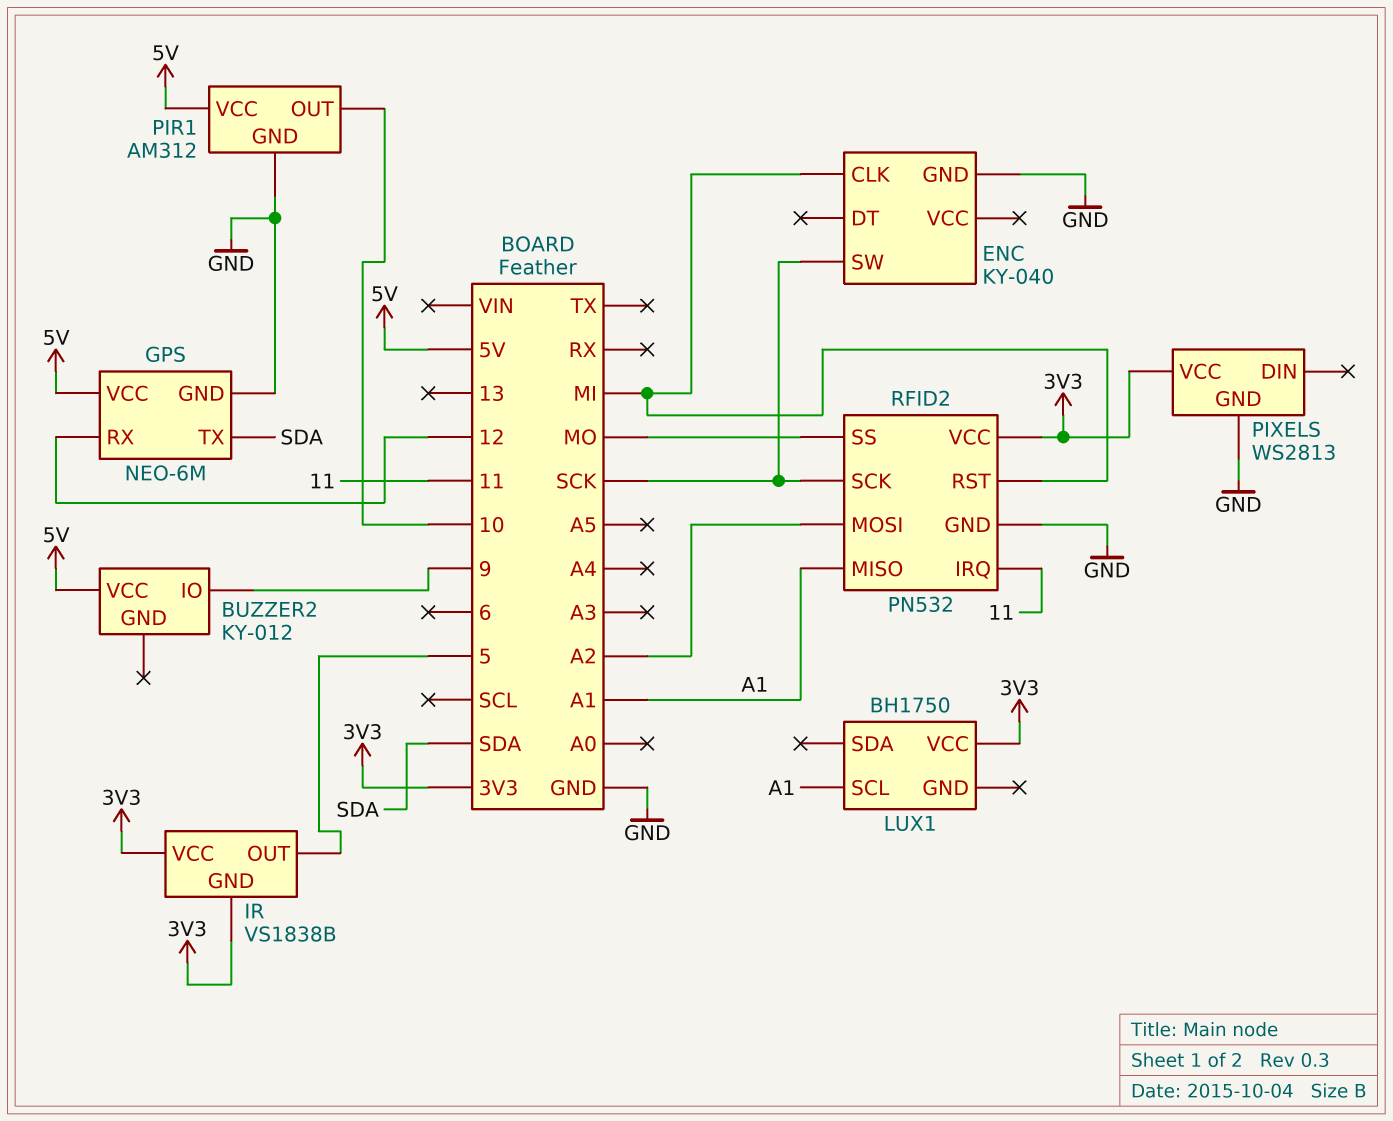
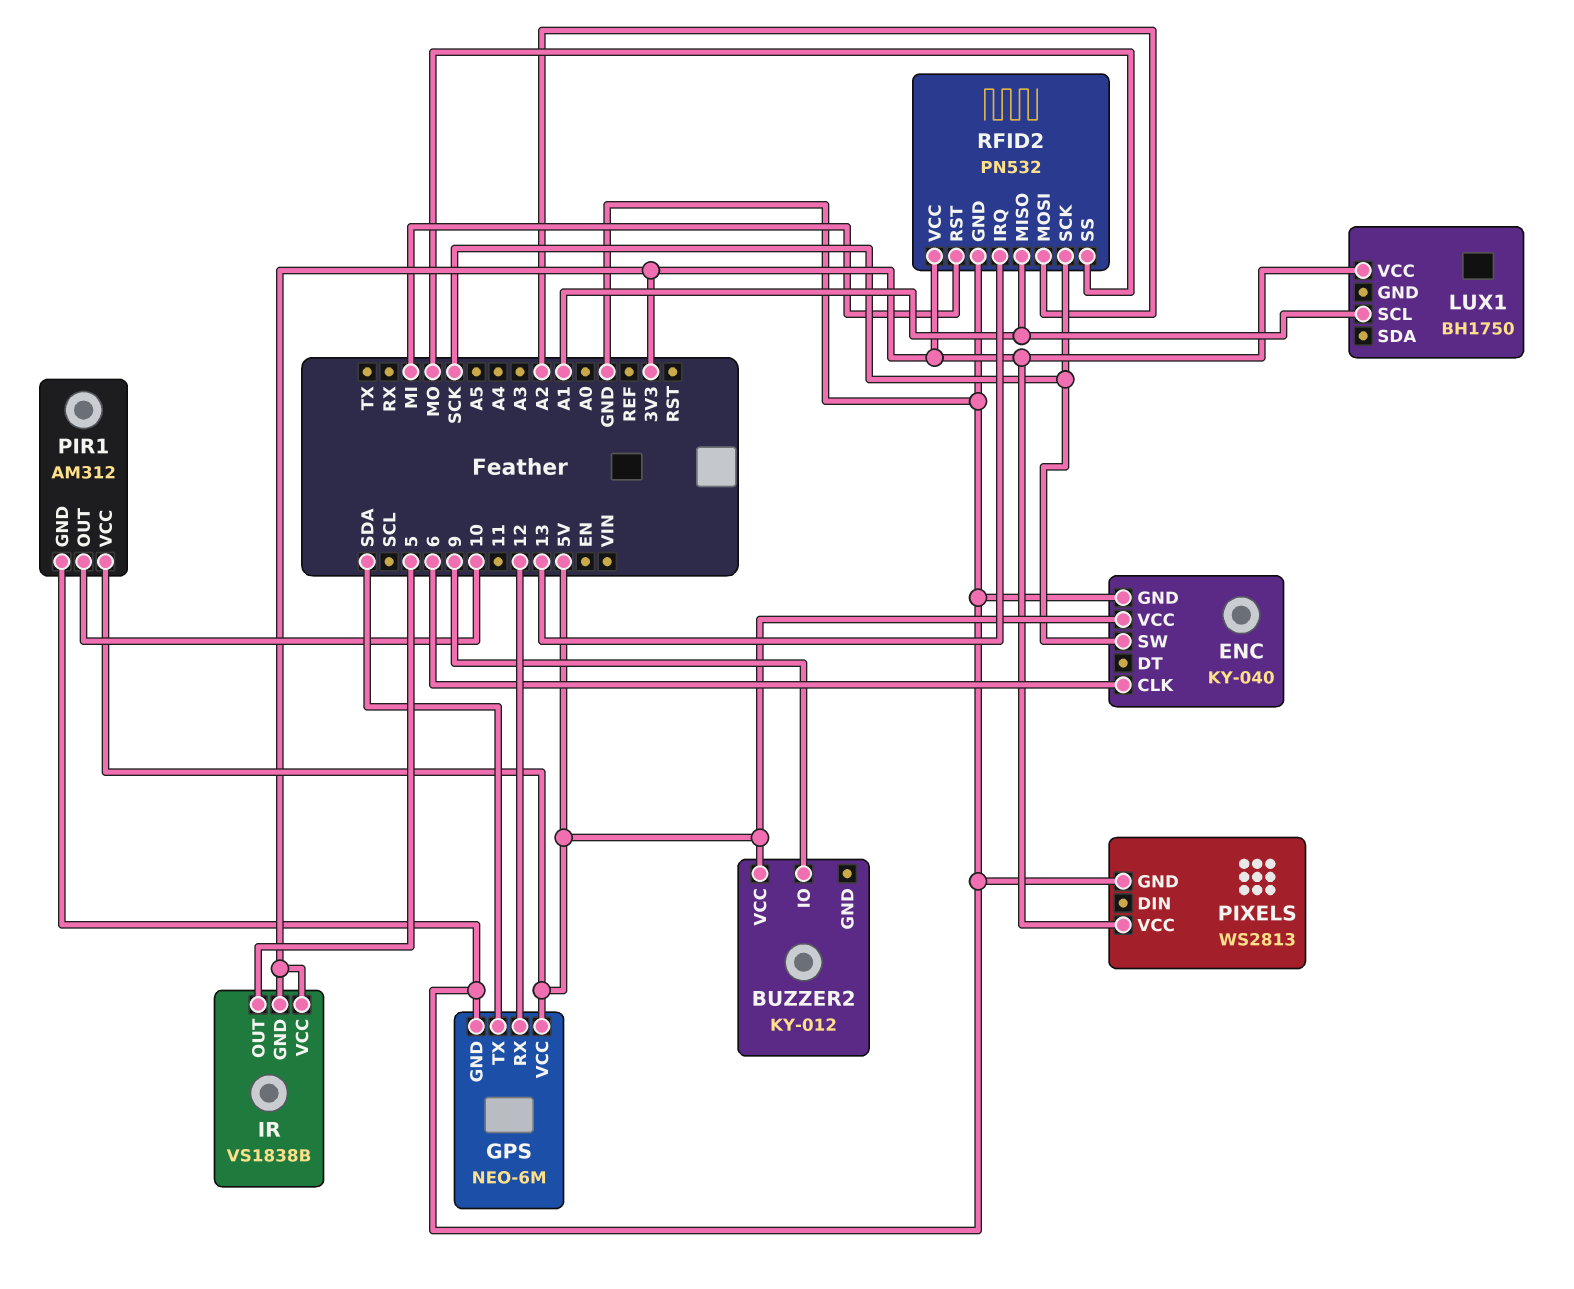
ENC pin CLK: MI -> 6
ENC pin VCC: none -> 5V
RFID2 pin IRQ: 11 -> 13

